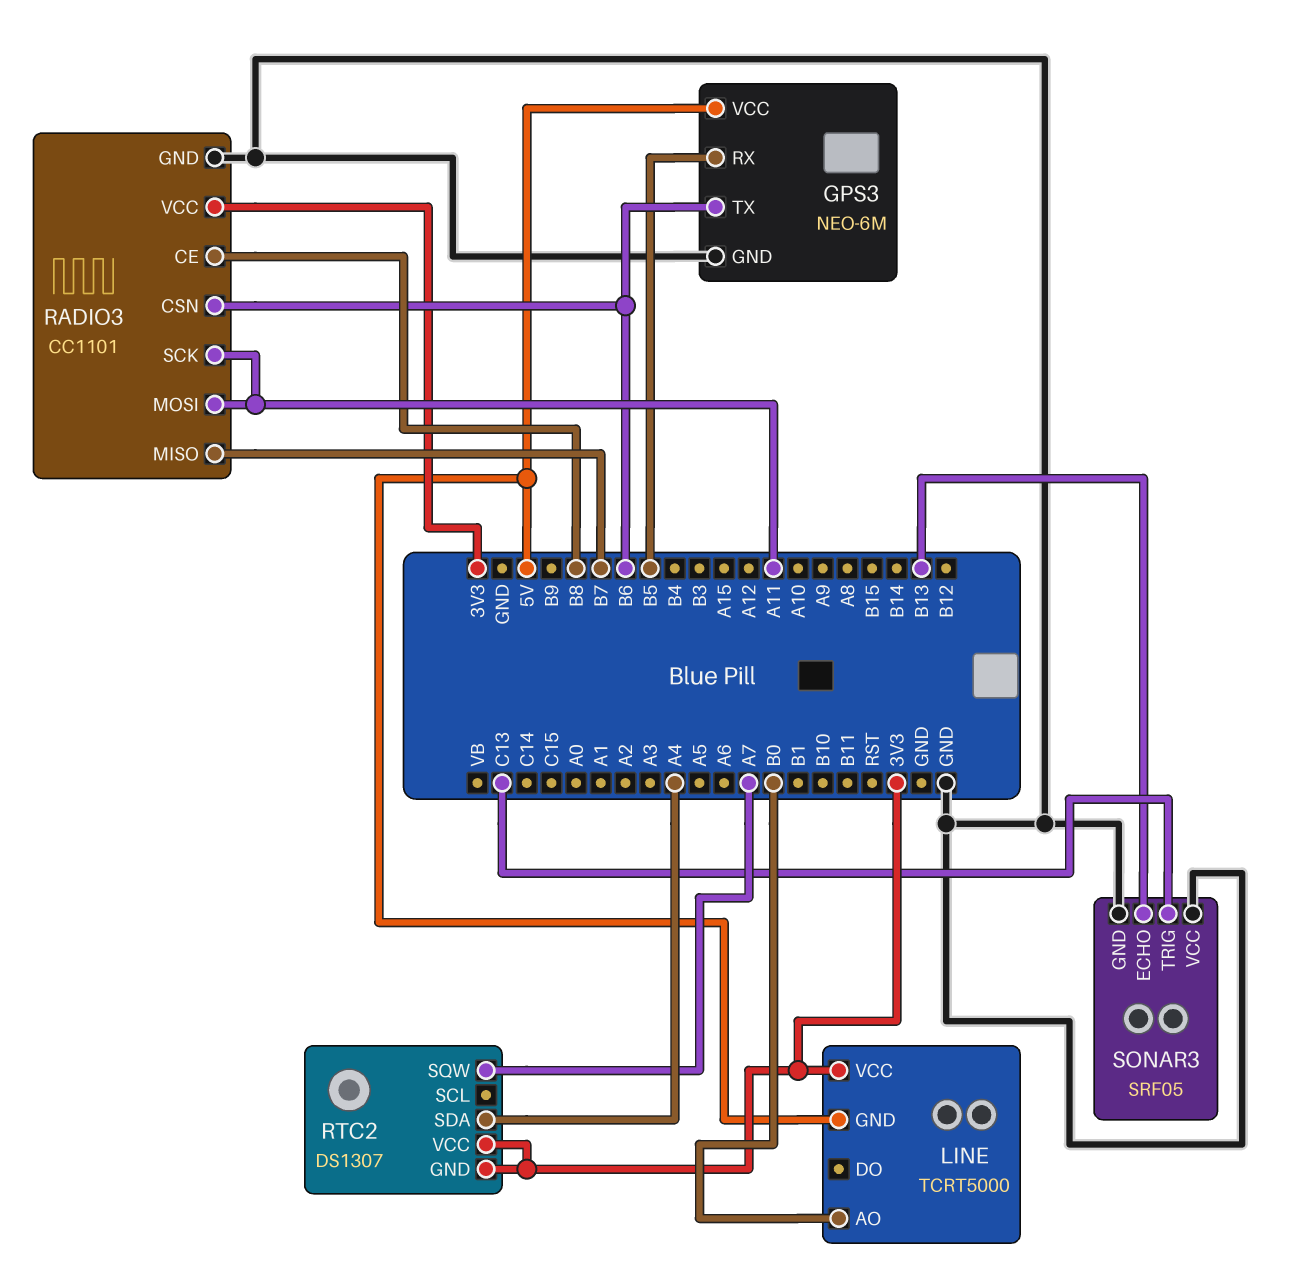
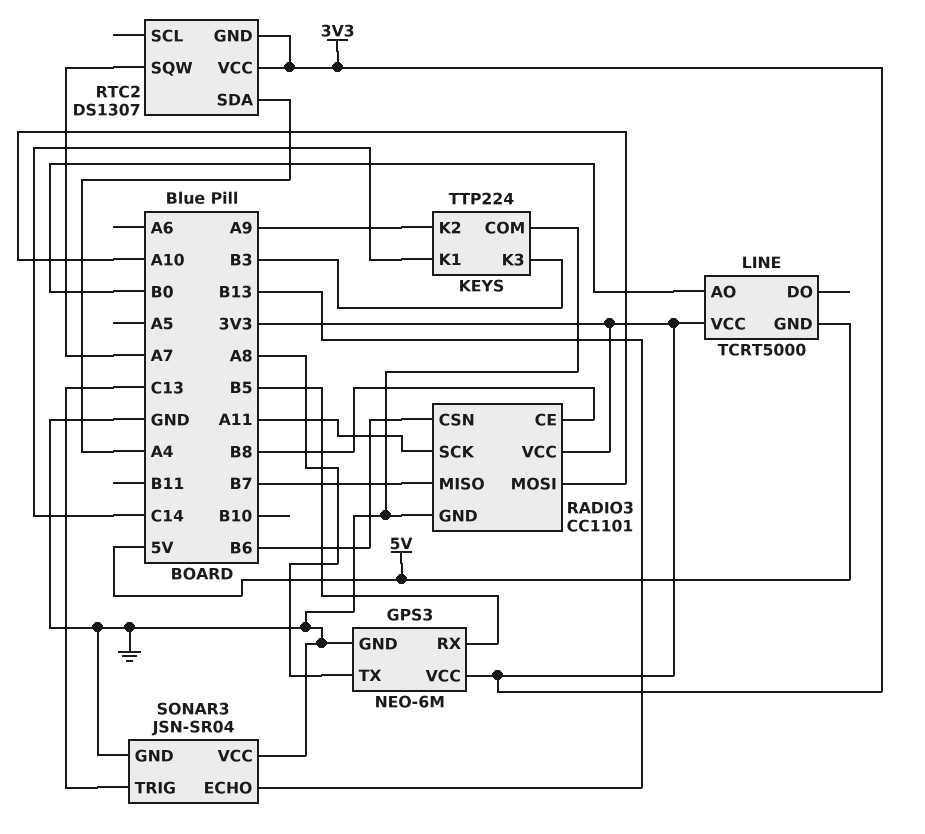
GPS3 pin TX: B6 -> A8
GPS3 pin VCC: 5V -> 3V3
KEYS: none -> TTP224
KEYS pin COM: none -> GND
KEYS pin K1: none -> C14
KEYS pin K2: none -> A9
KEYS pin K3: none -> B3
RADIO3 pin MOSI: A11 -> A10
SONAR3: SRF05 -> JSN-SR04

